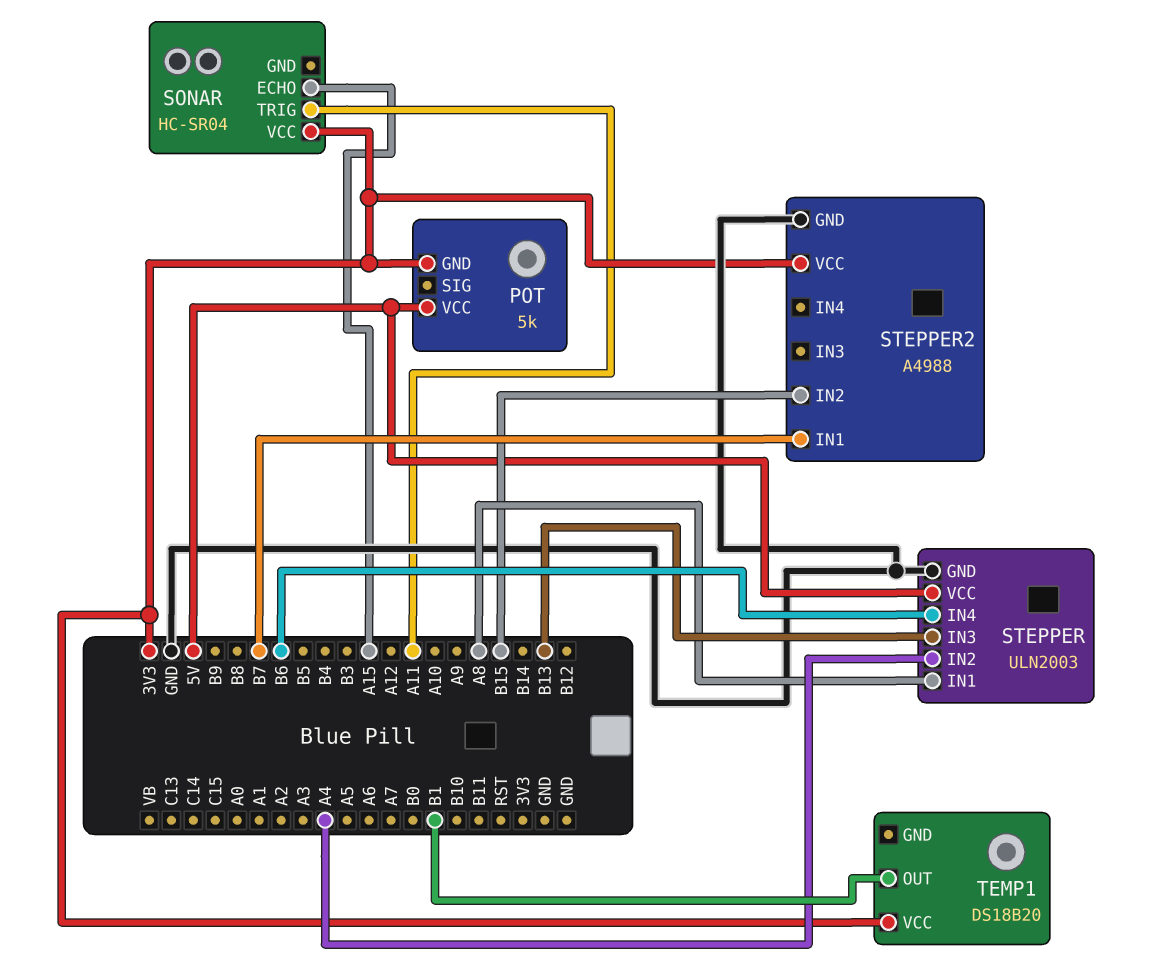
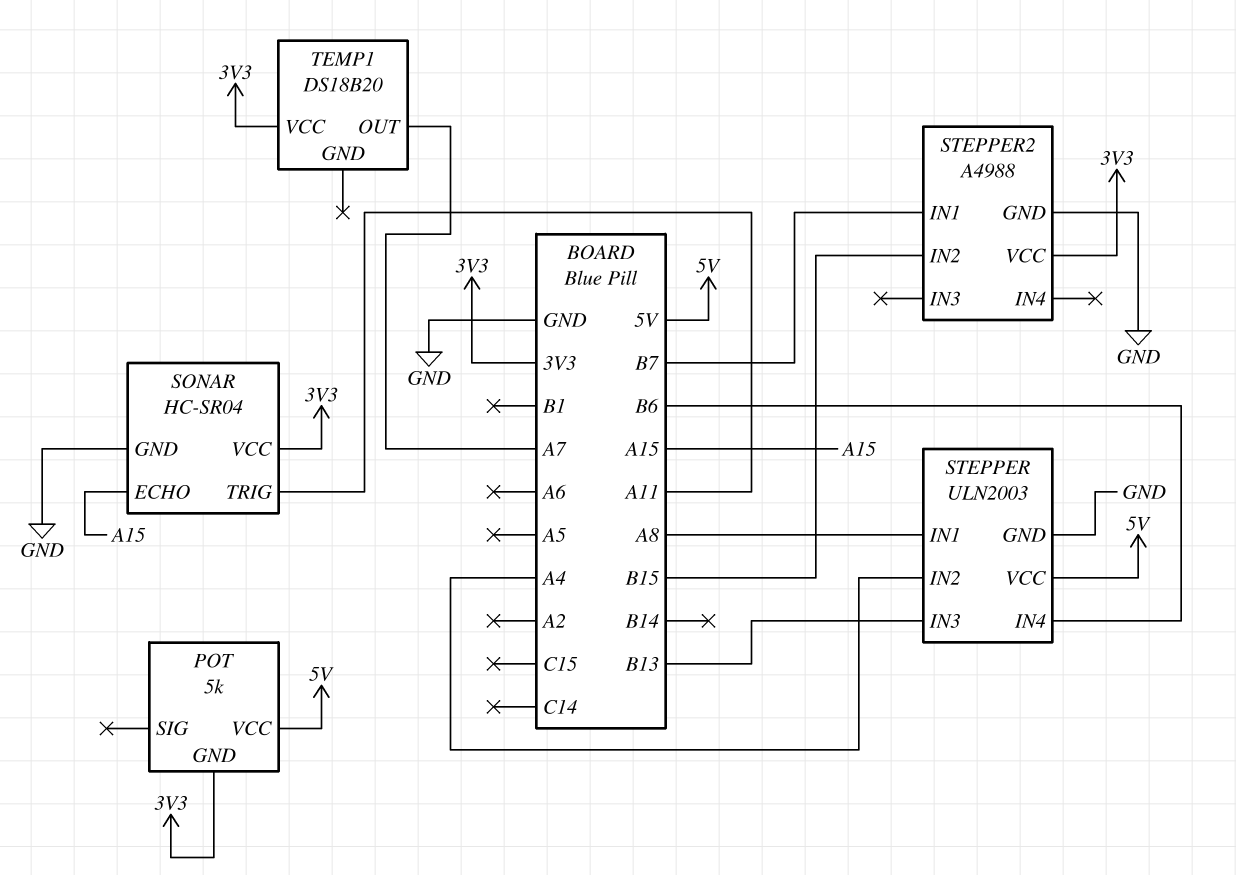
SONAR pin GND: none -> GND
TEMP1 pin OUT: B1 -> A7

